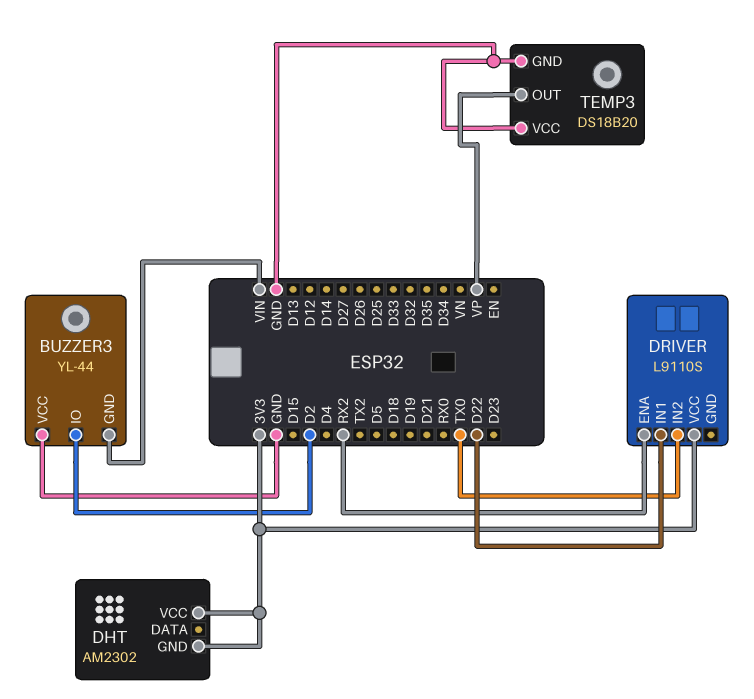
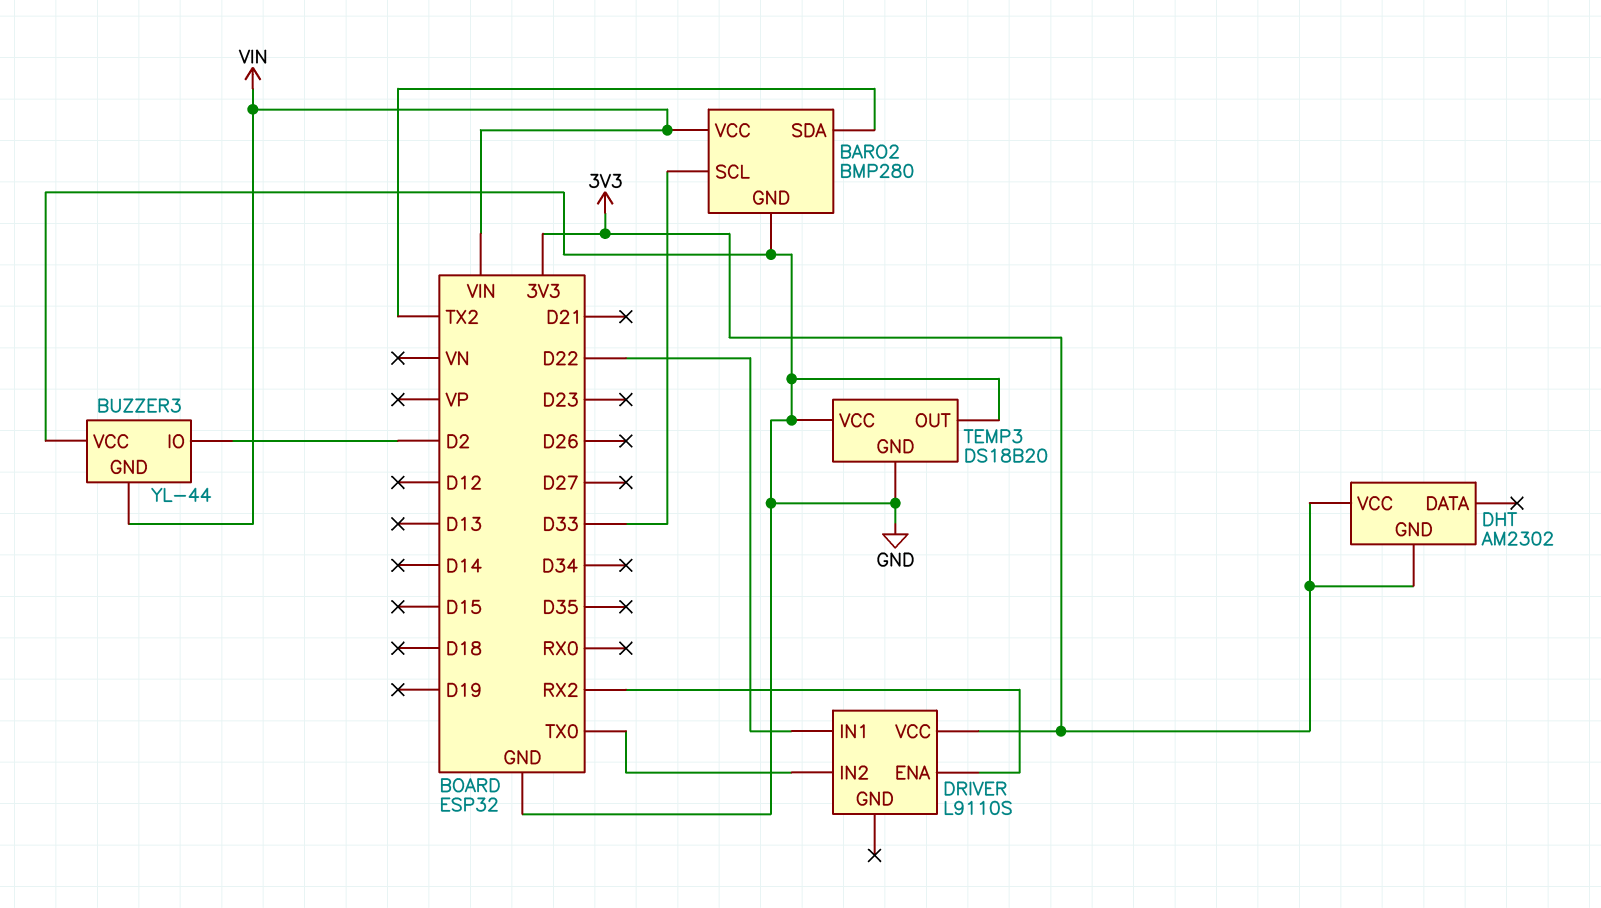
BARO2: none -> BMP280
BARO2 pin GND: none -> GND
BARO2 pin SCL: none -> D33
BARO2 pin SDA: none -> TX2
BARO2 pin VCC: none -> VIN
TEMP3 pin OUT: VP -> GND

